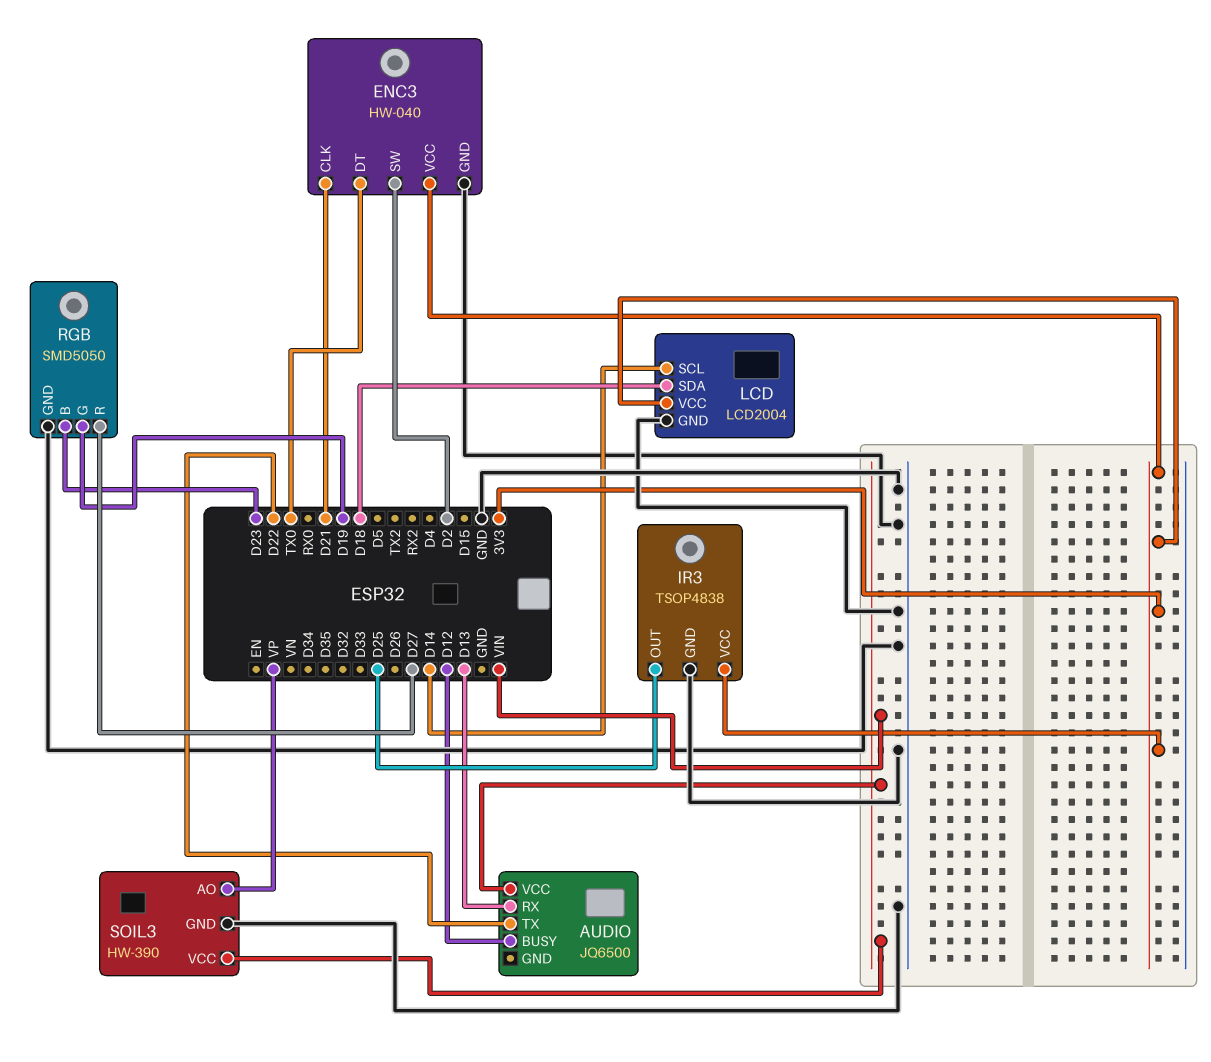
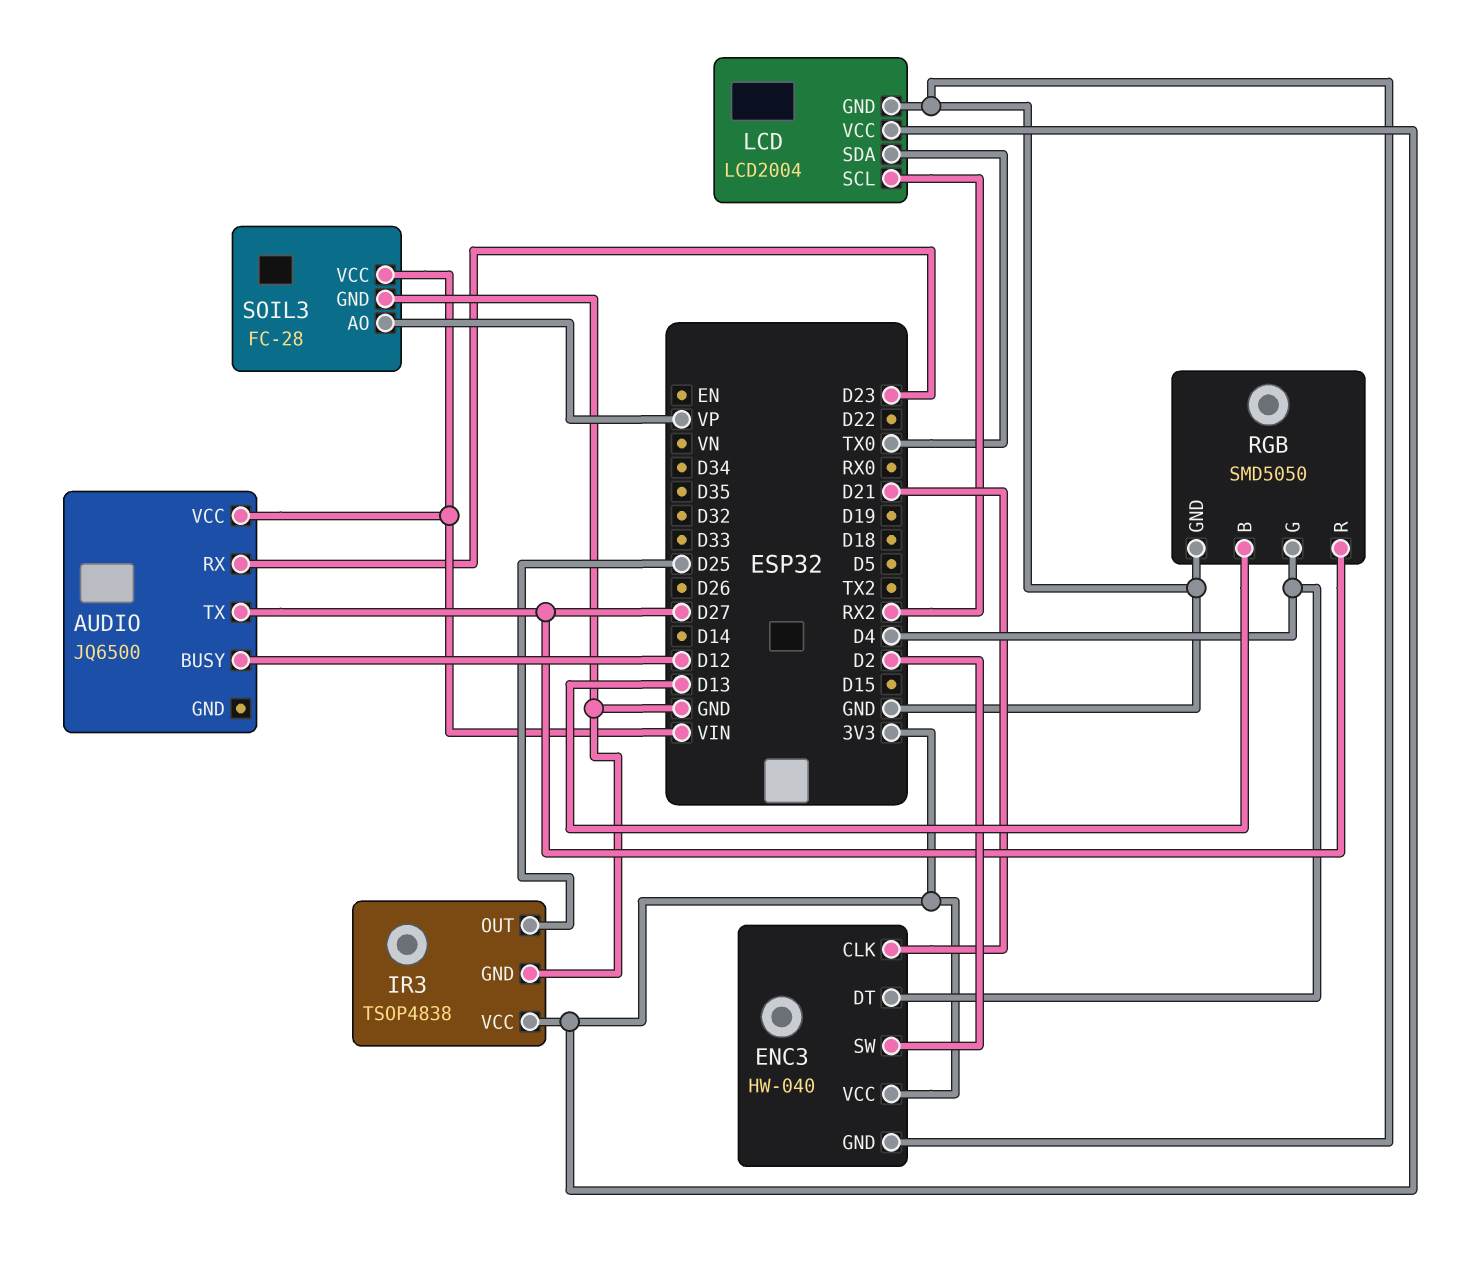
AUDIO pin RX: D13 -> D23
AUDIO pin TX: D22 -> D27
ENC3 pin DT: TX0 -> D4
LCD pin SCL: D14 -> RX2
LCD pin SDA: D18 -> TX0
RGB pin B: D23 -> D13
RGB pin G: D19 -> D4
SOIL3: HW-390 -> FC-28

